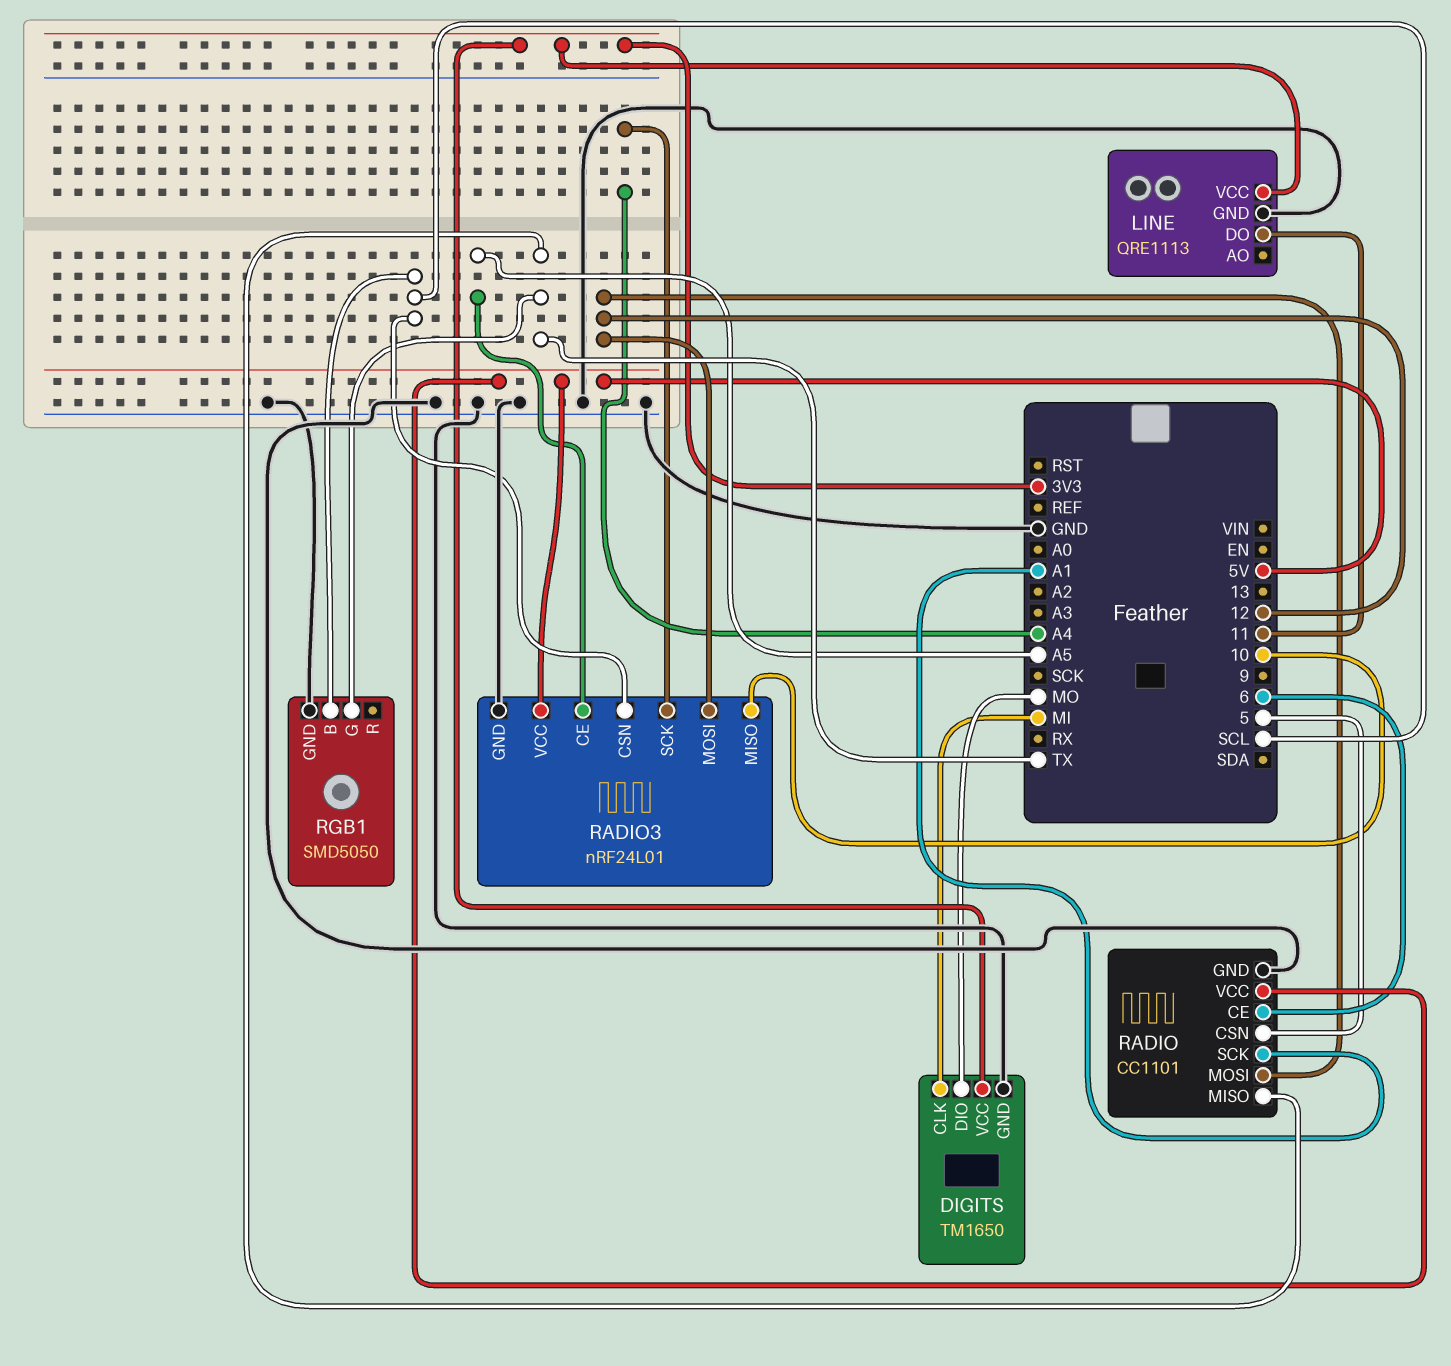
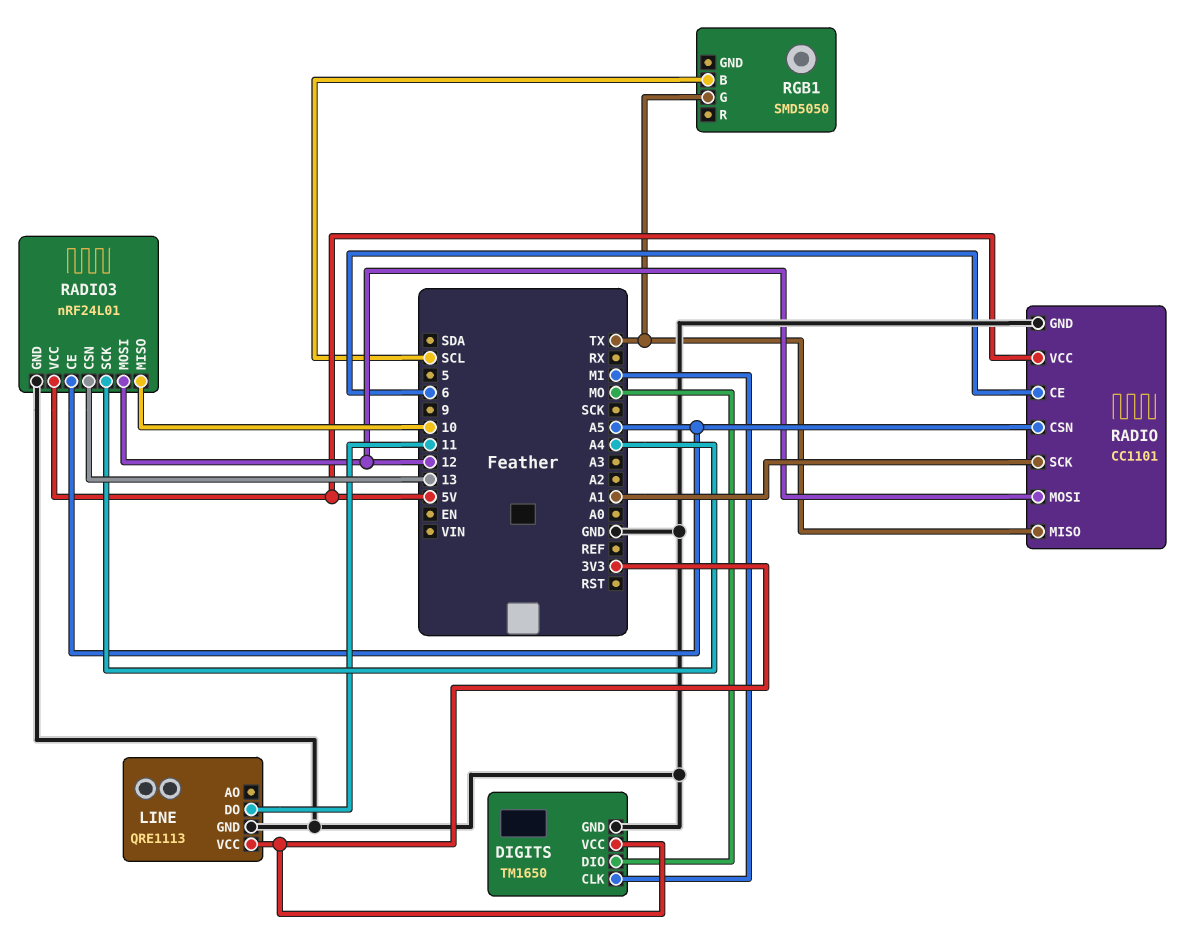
RADIO pin CSN: 5 -> A5
RADIO3 pin CSN: SCL -> 13
RGB1 pin GND: GND -> none

